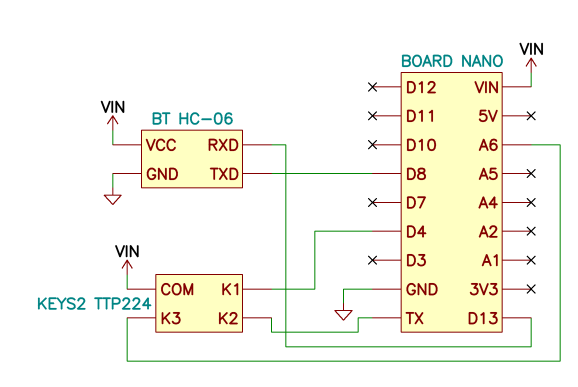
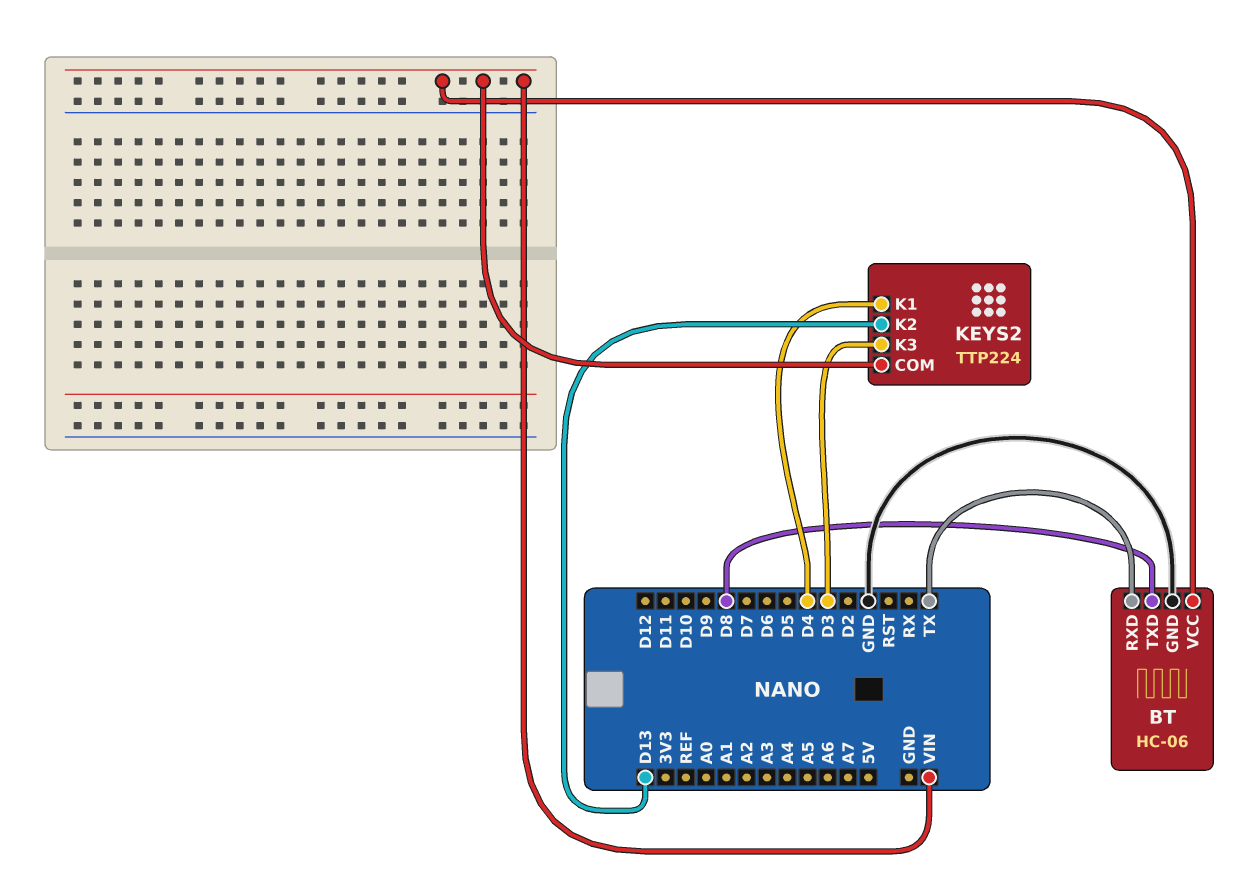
BT pin RXD: D13 -> TX
KEYS2 pin K2: TX -> D13
KEYS2 pin K3: A6 -> D3

